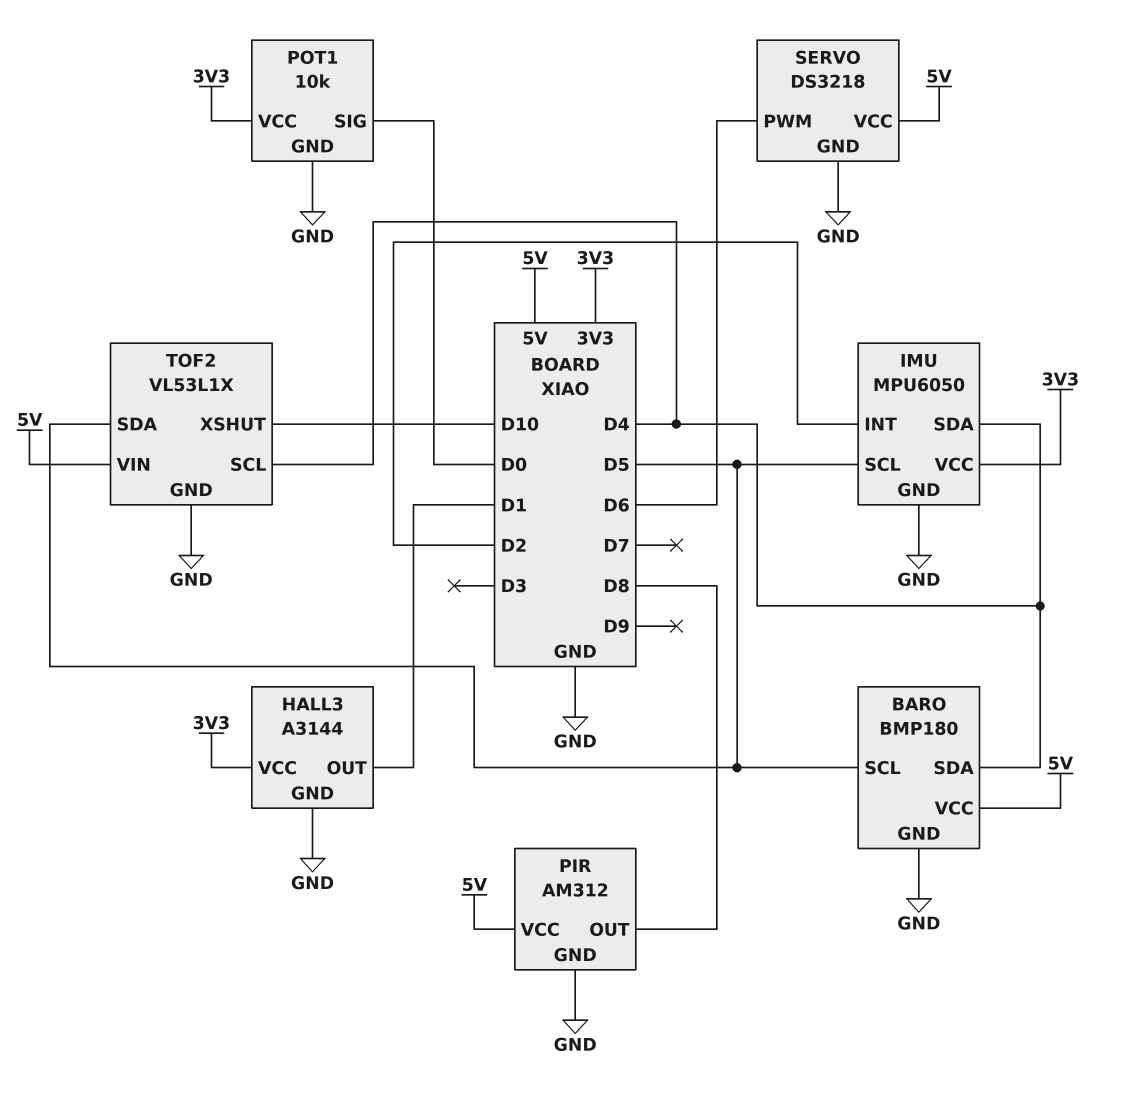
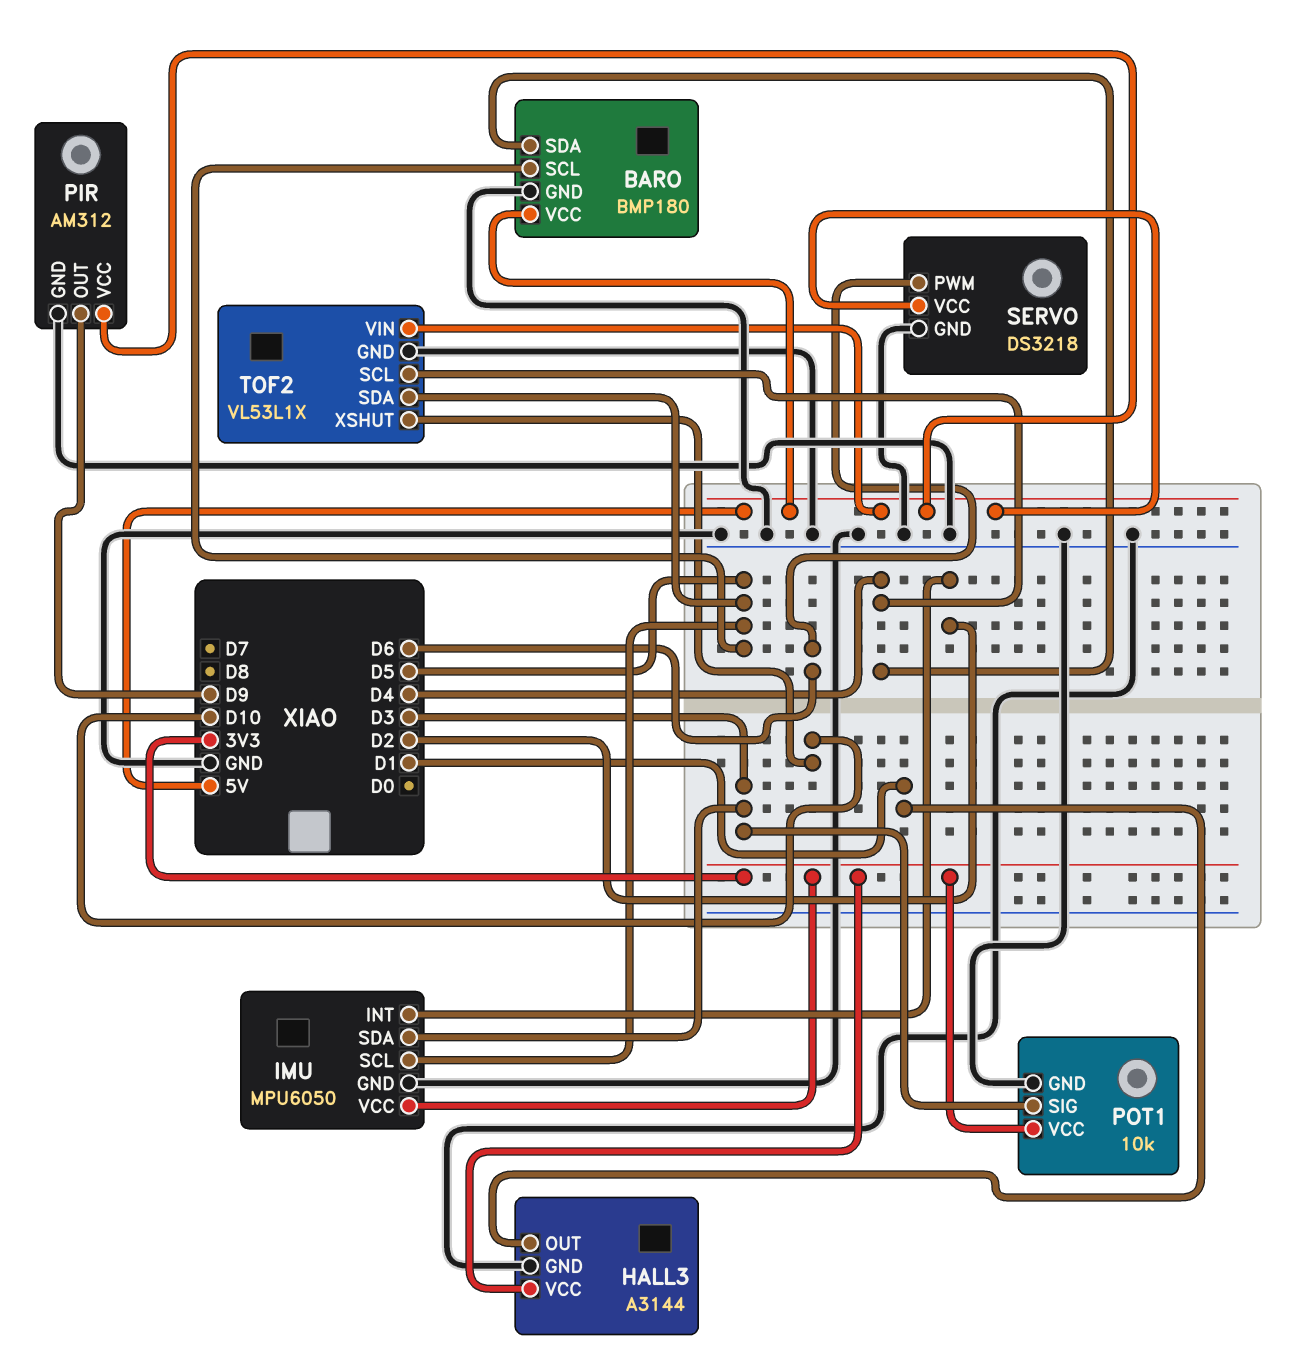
IMU pin SDA: D4 -> D3
PIR pin OUT: D8 -> D9
POT1 pin SIG: D0 -> D3

